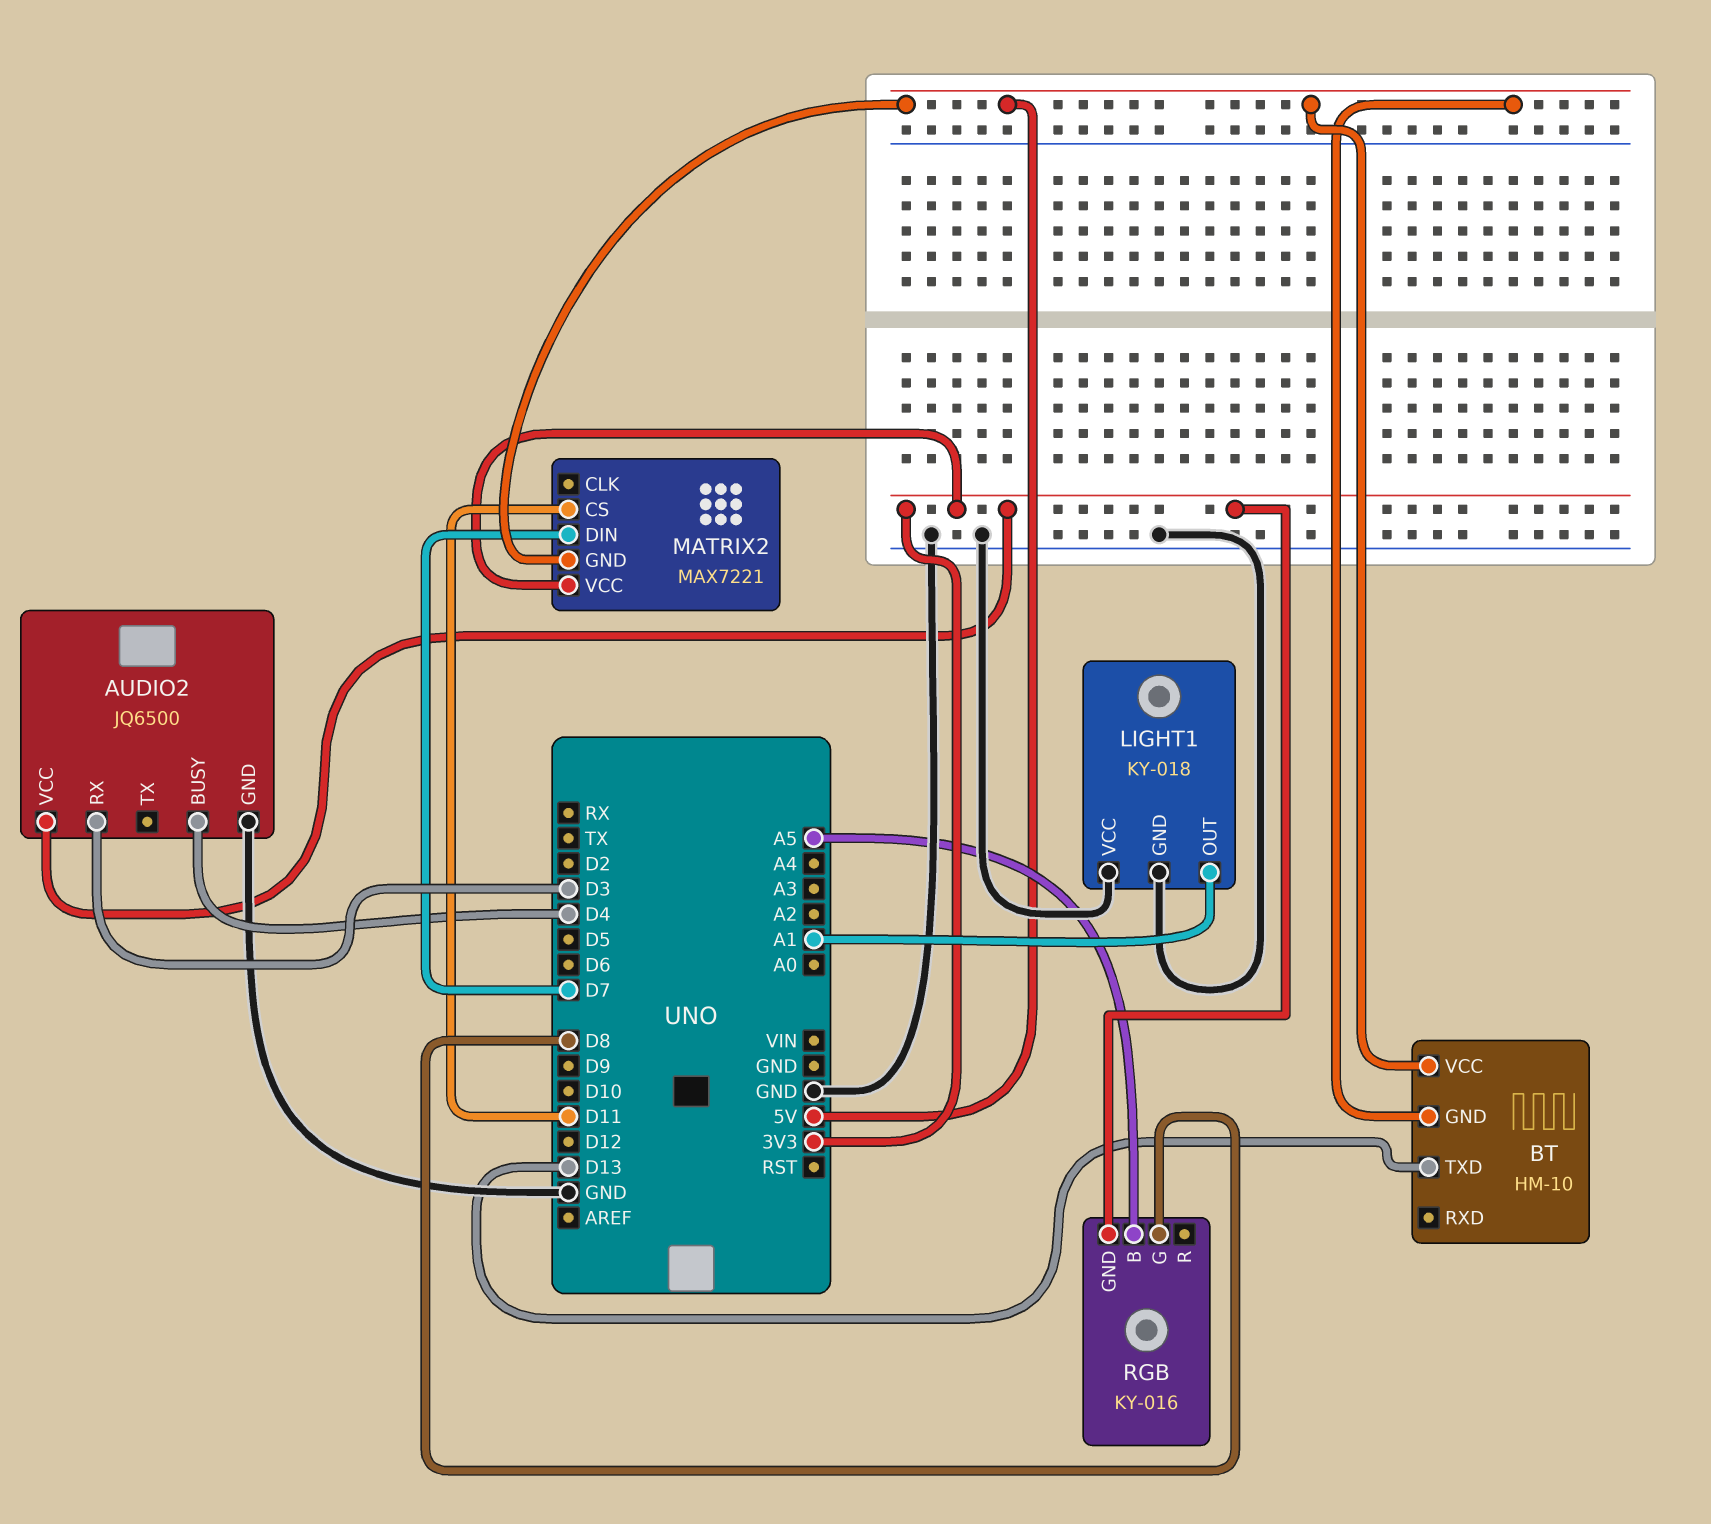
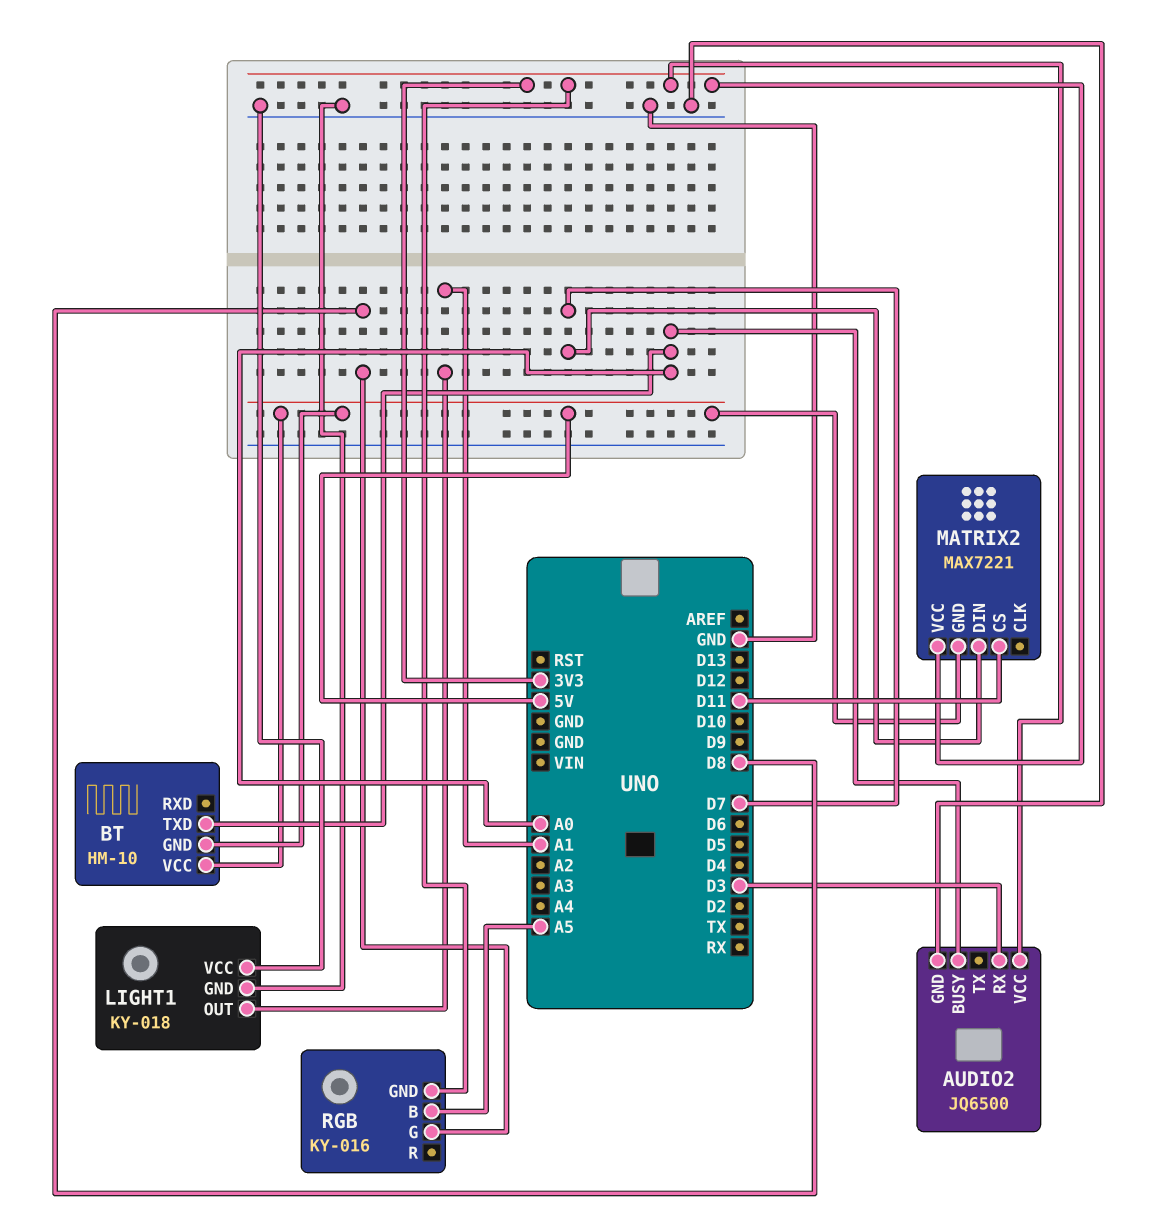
AUDIO2 pin BUSY: D4 -> A0
BT pin TXD: D13 -> A0

